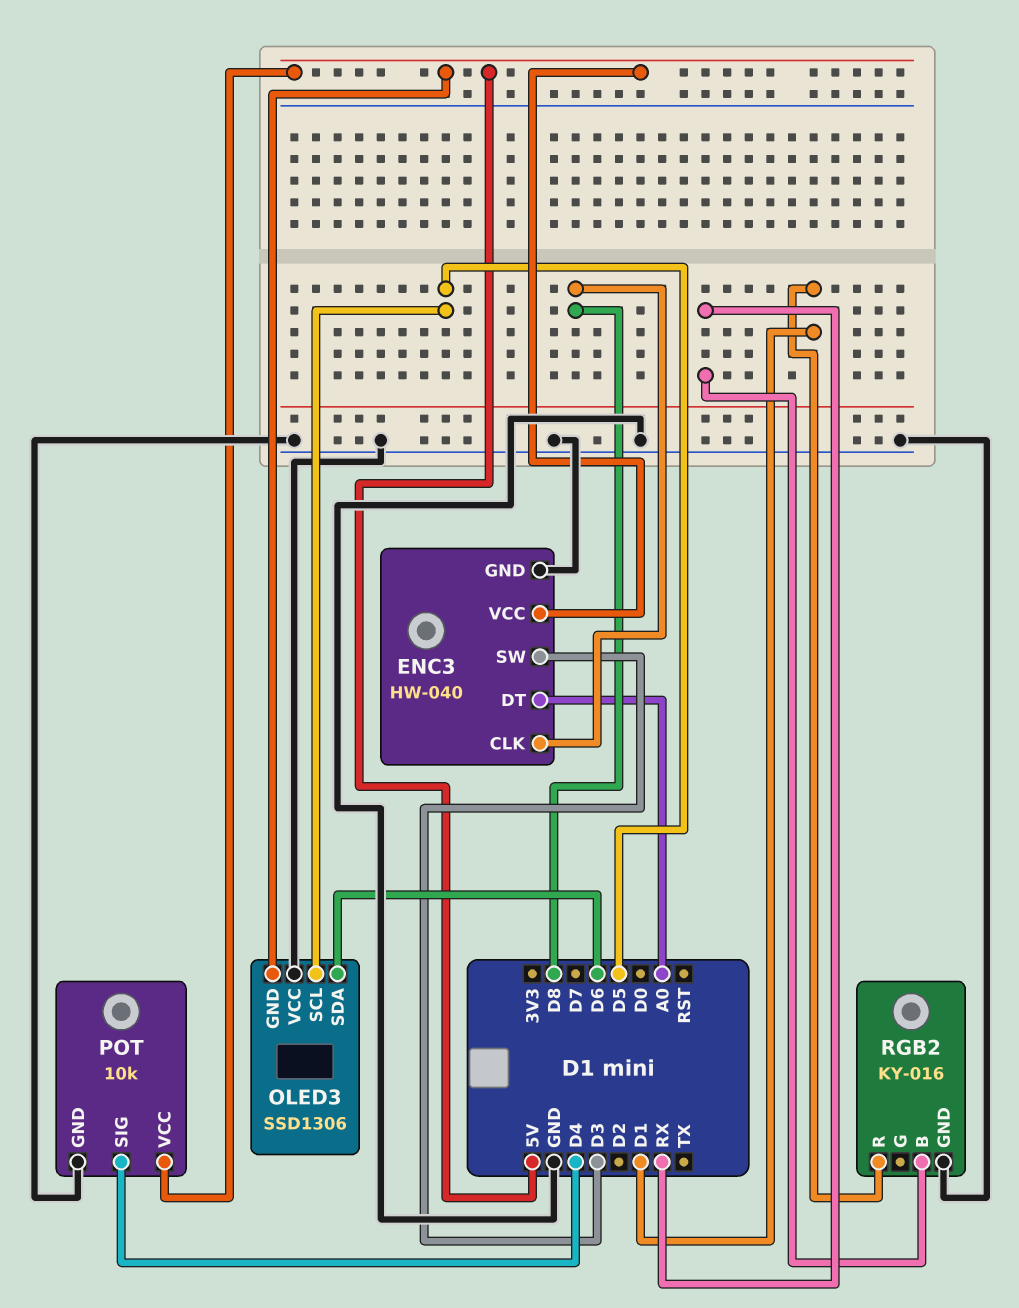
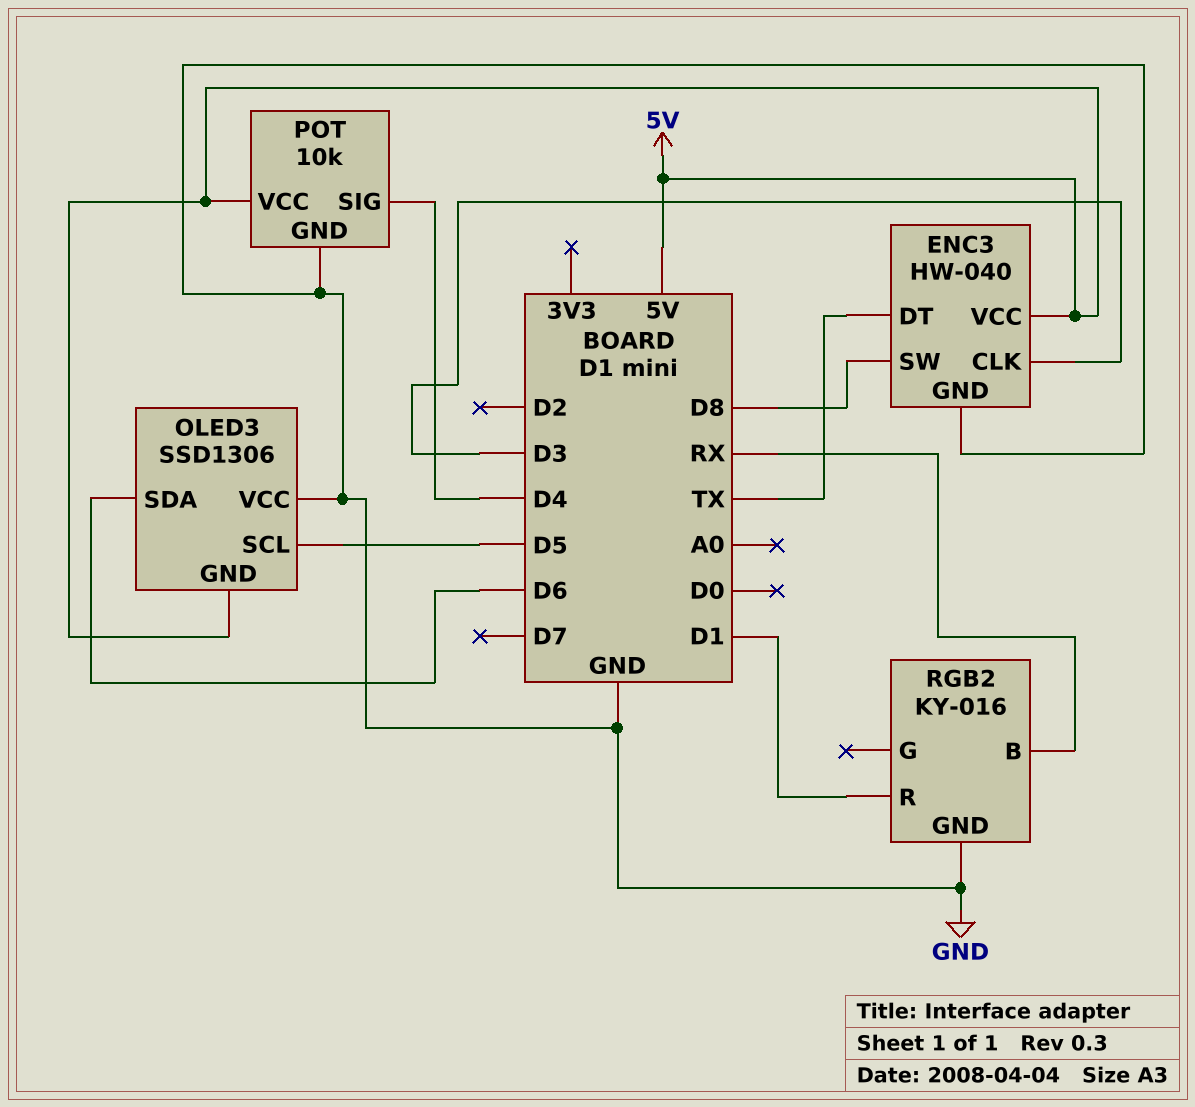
ENC3 pin CLK: D8 -> D3
ENC3 pin DT: A0 -> TX
ENC3 pin SW: D3 -> D8

